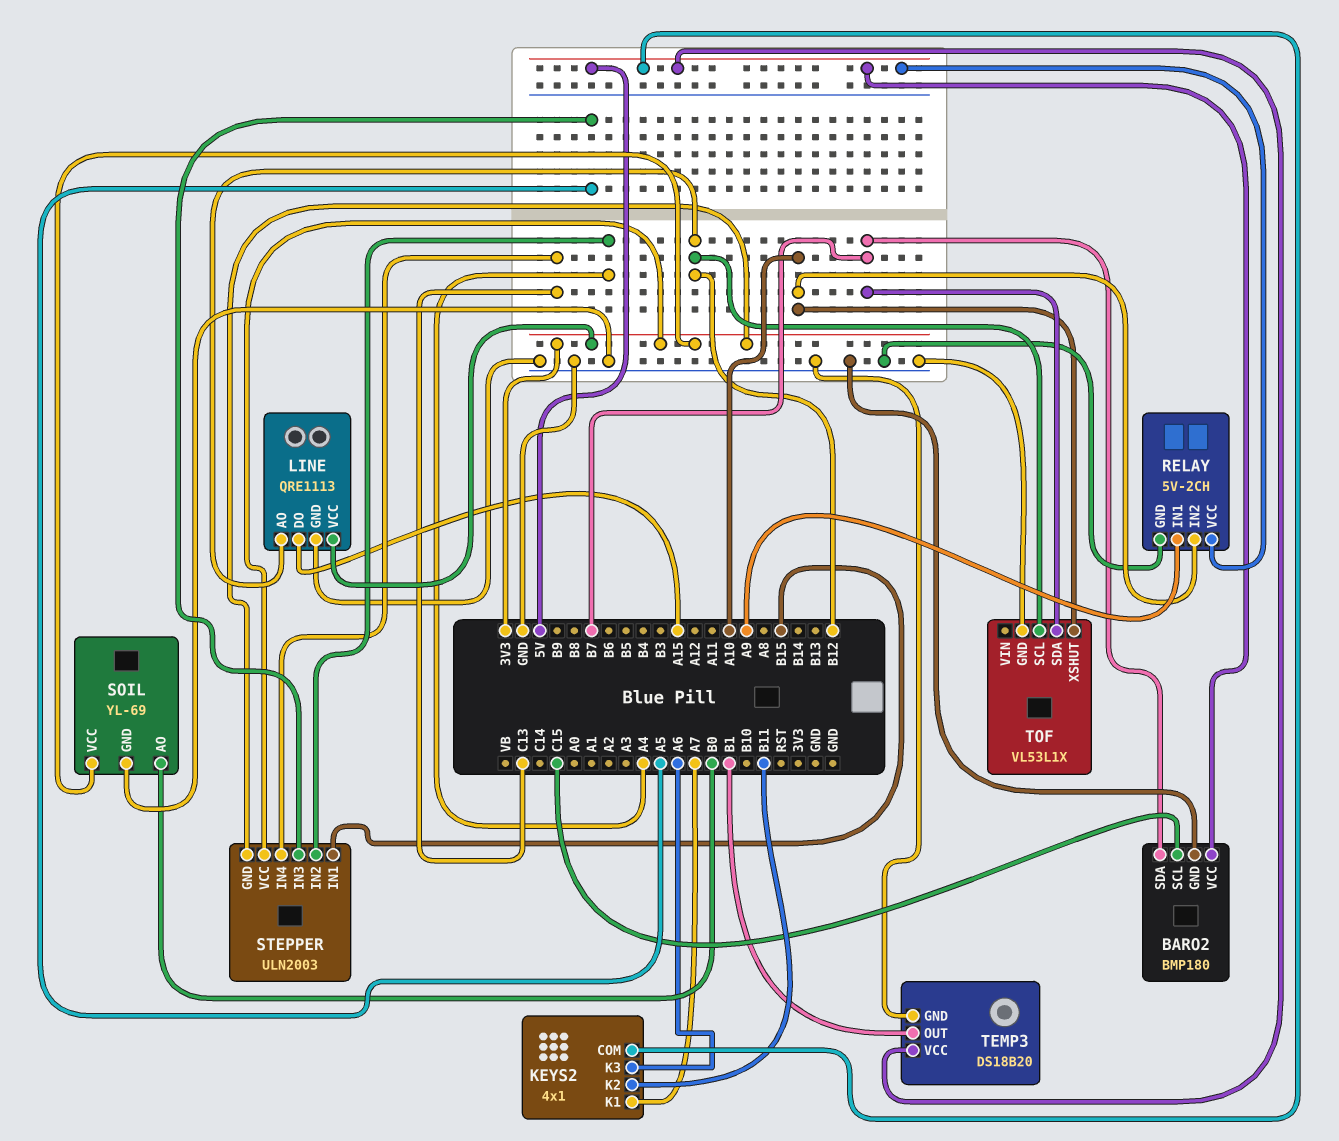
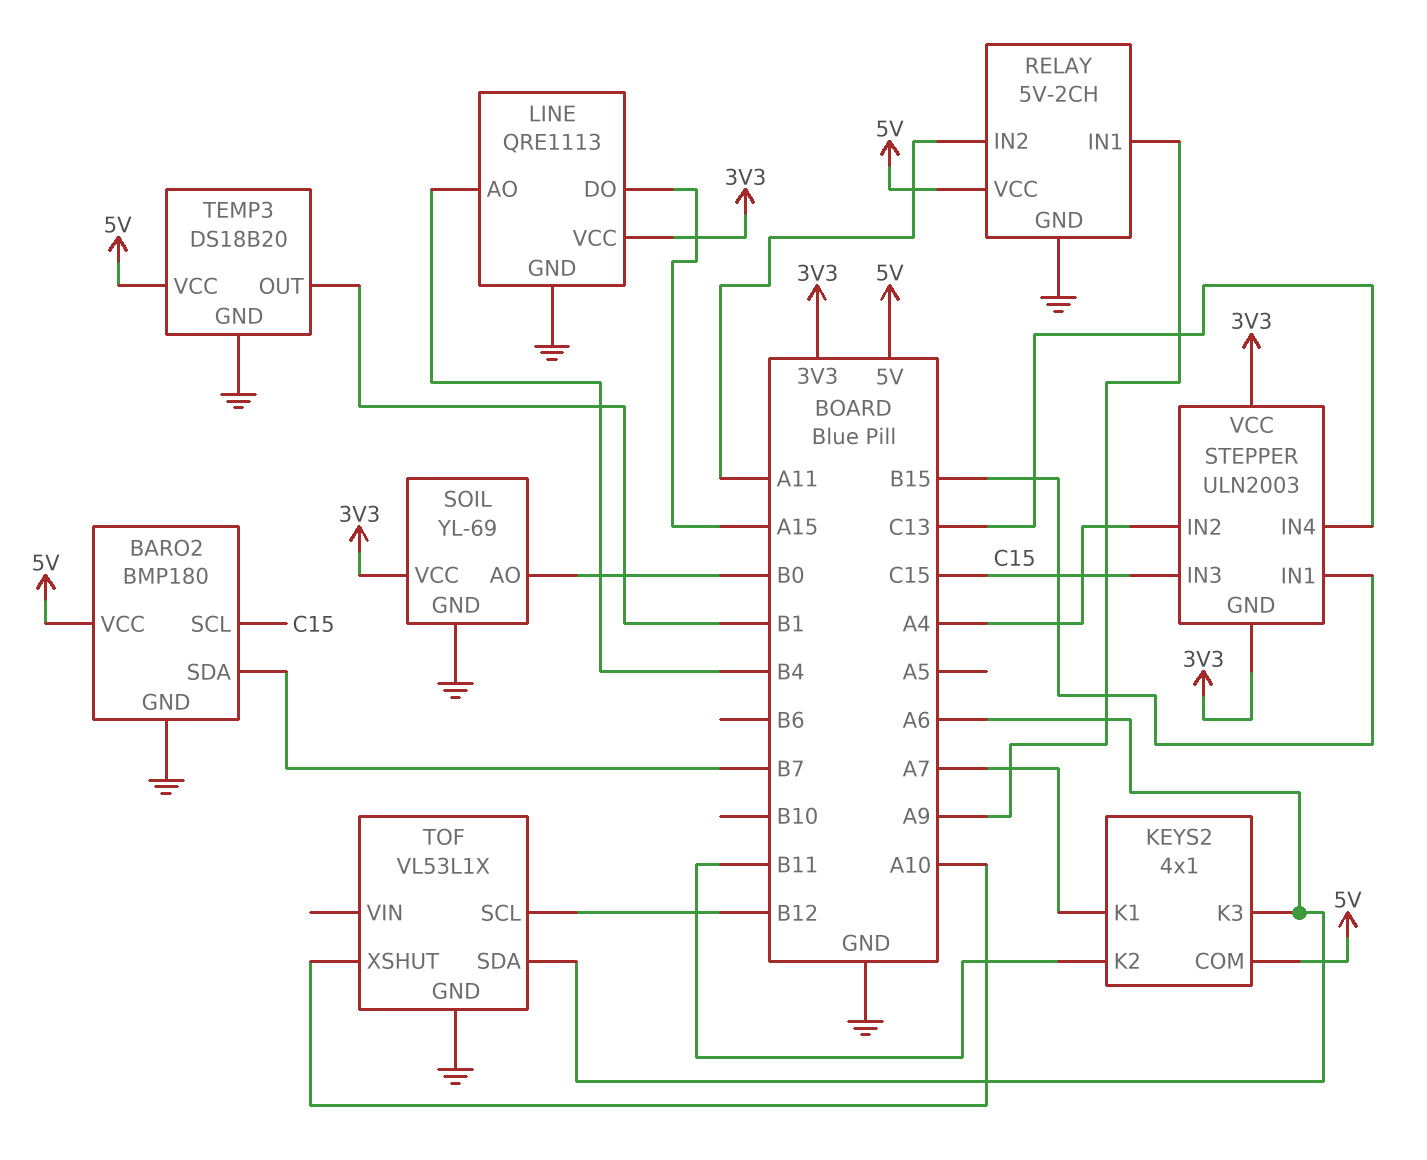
LINE pin AO: B12 -> B4
RELAY pin IN2: A10 -> A11
STEPPER pin IN3: A5 -> C15
TOF pin SDA: B7 -> A6

